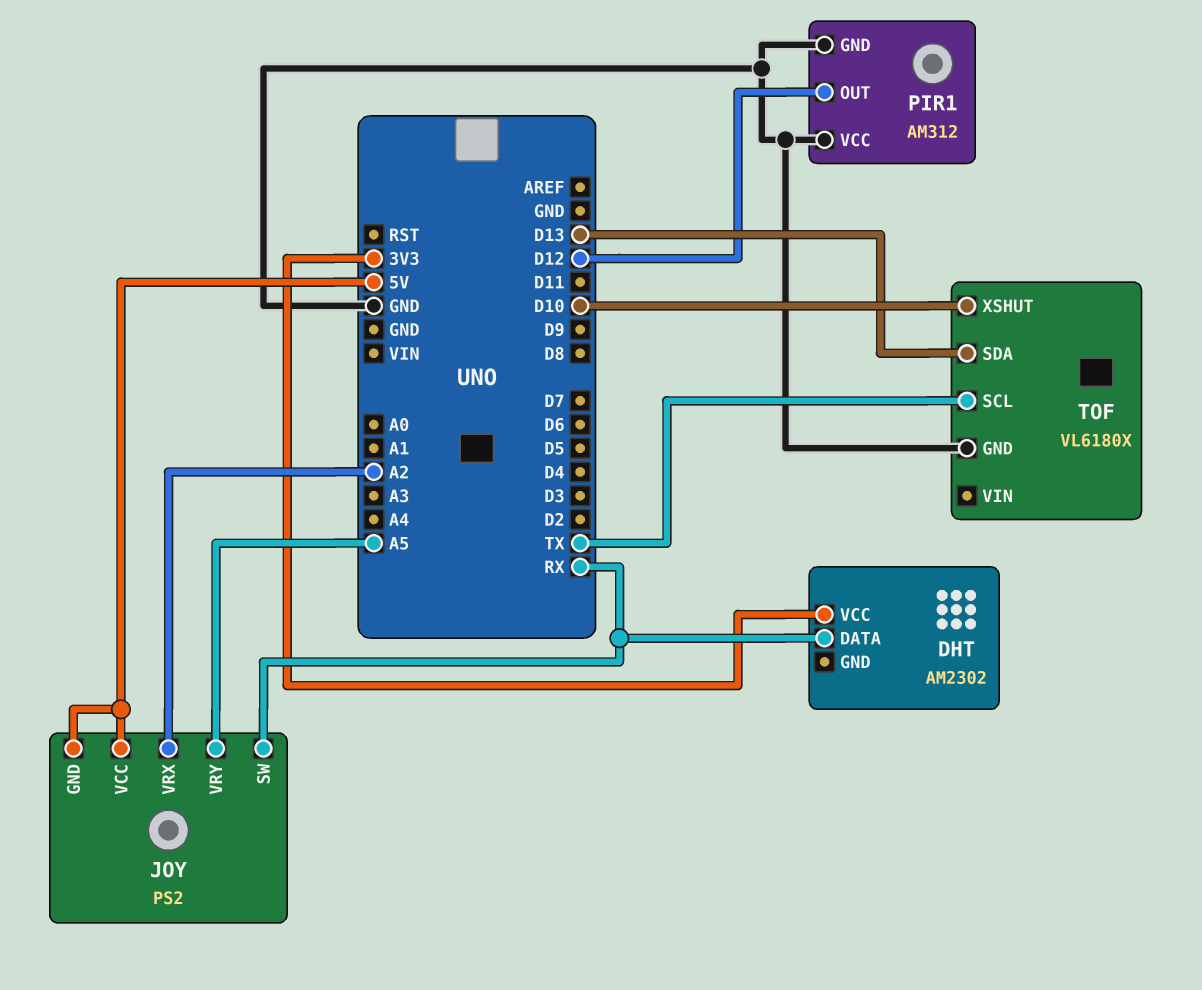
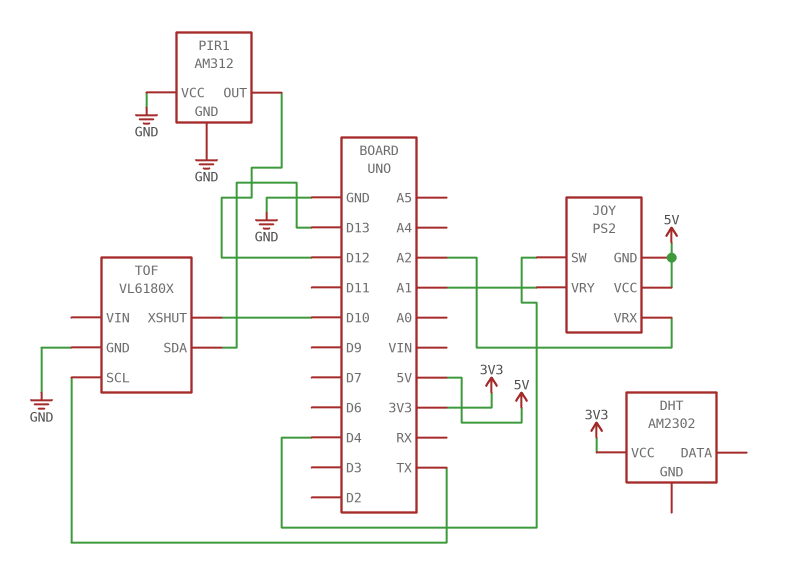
DHT pin DATA: RX -> none
JOY pin SW: RX -> D4
JOY pin VRY: A5 -> A1

